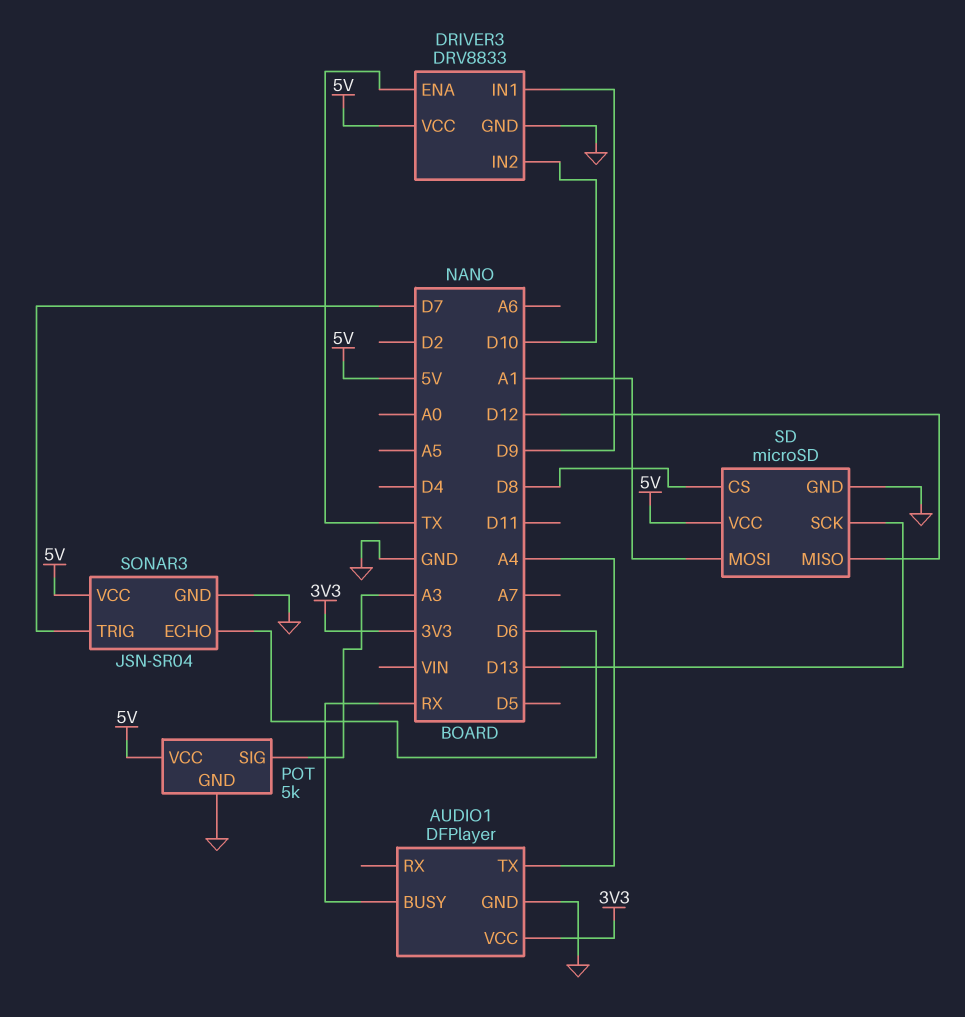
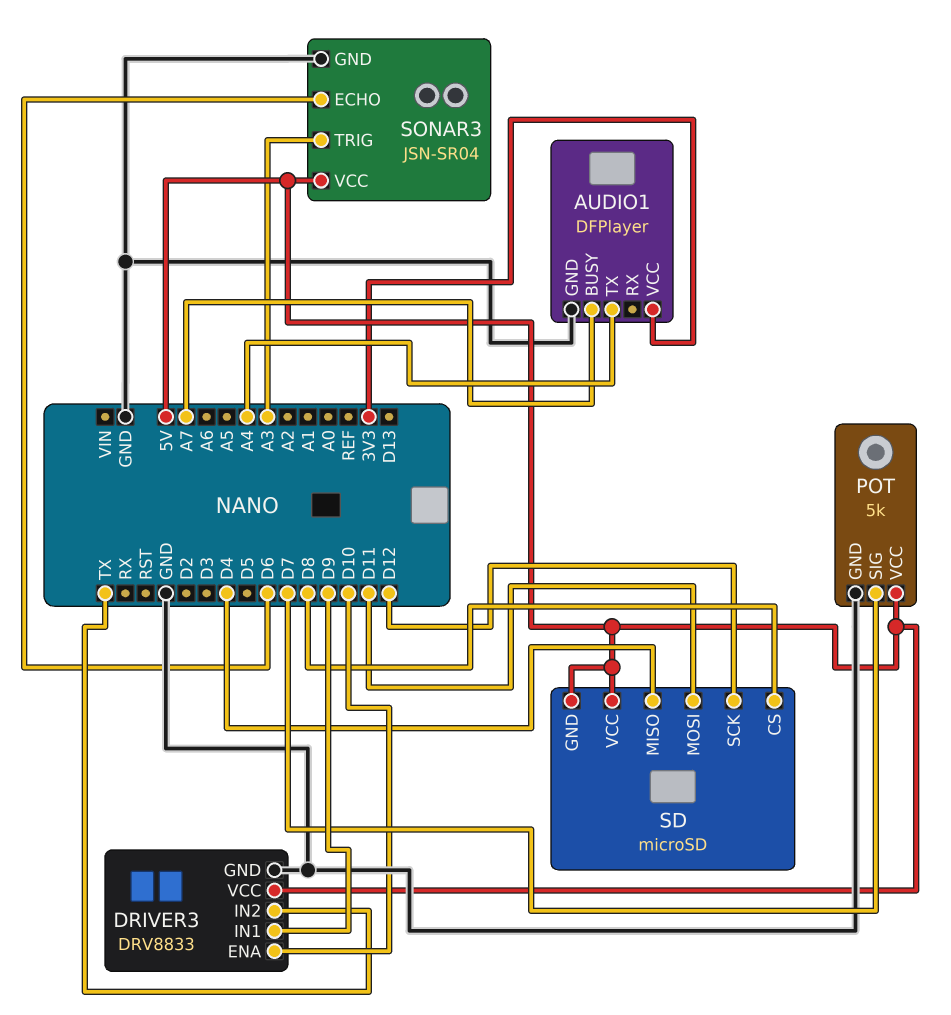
AUDIO1 pin BUSY: RX -> A7
DRIVER3 pin ENA: TX -> D10
DRIVER3 pin IN2: D10 -> TX
POT pin SIG: A3 -> D7
SD pin GND: GND -> 5V
SD pin MISO: D12 -> D4
SD pin MOSI: A1 -> D11
SD pin SCK: D13 -> D12
SONAR3 pin TRIG: D7 -> A3

